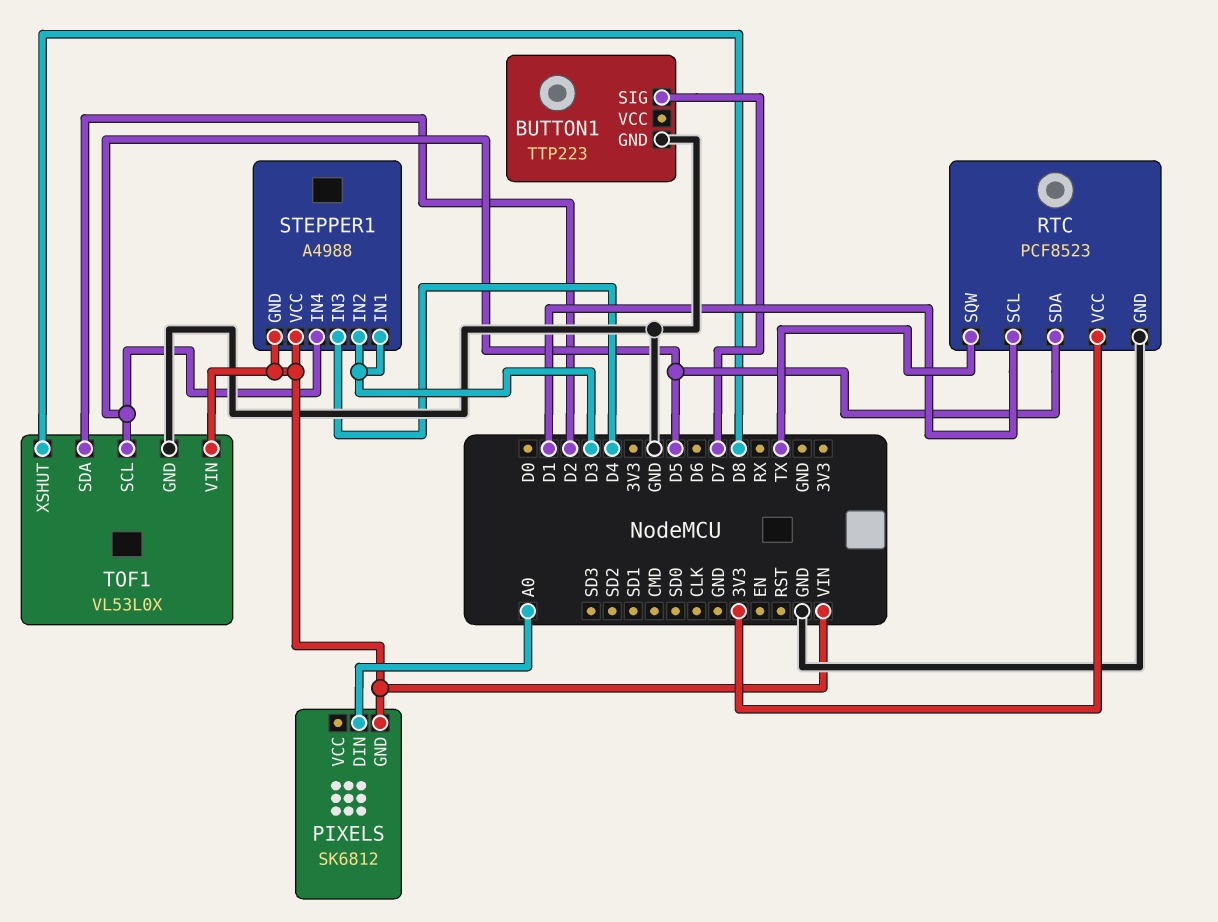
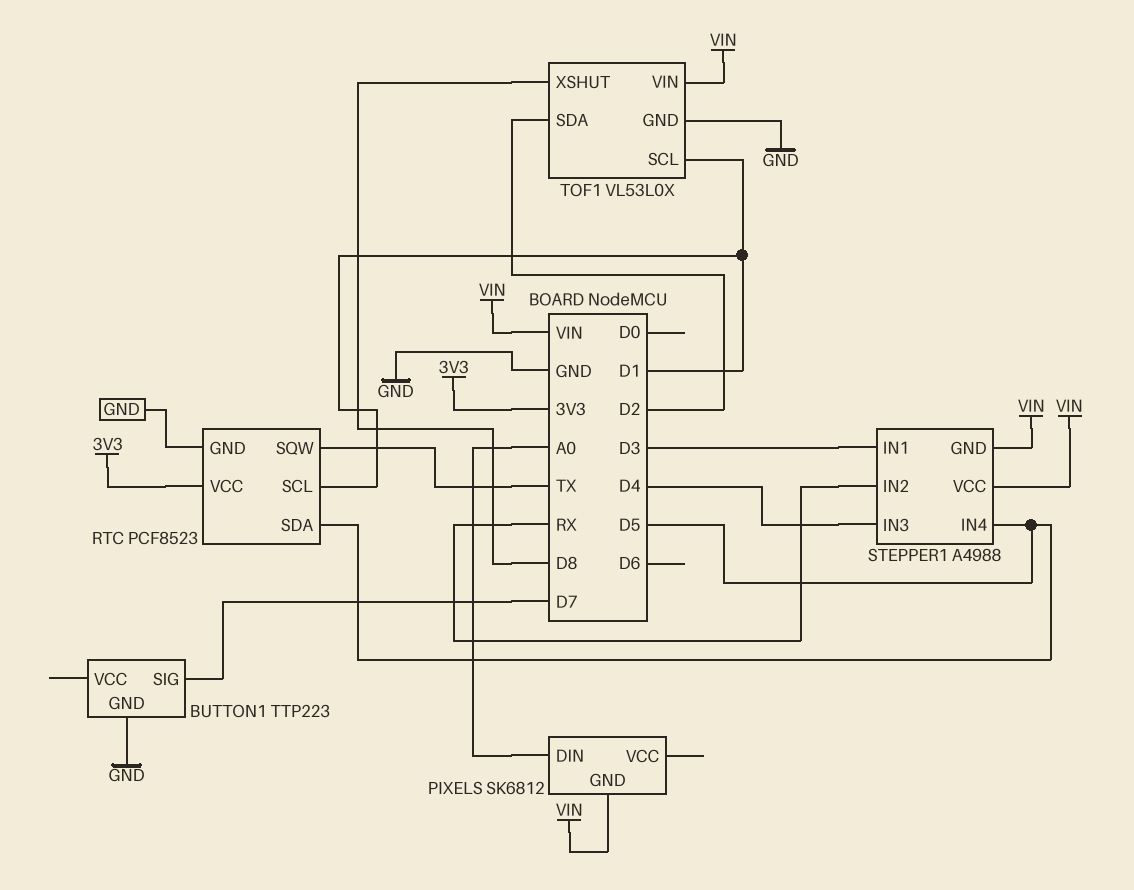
STEPPER1 pin IN2: D3 -> RX
TOF1 pin SCL: D5 -> D1

